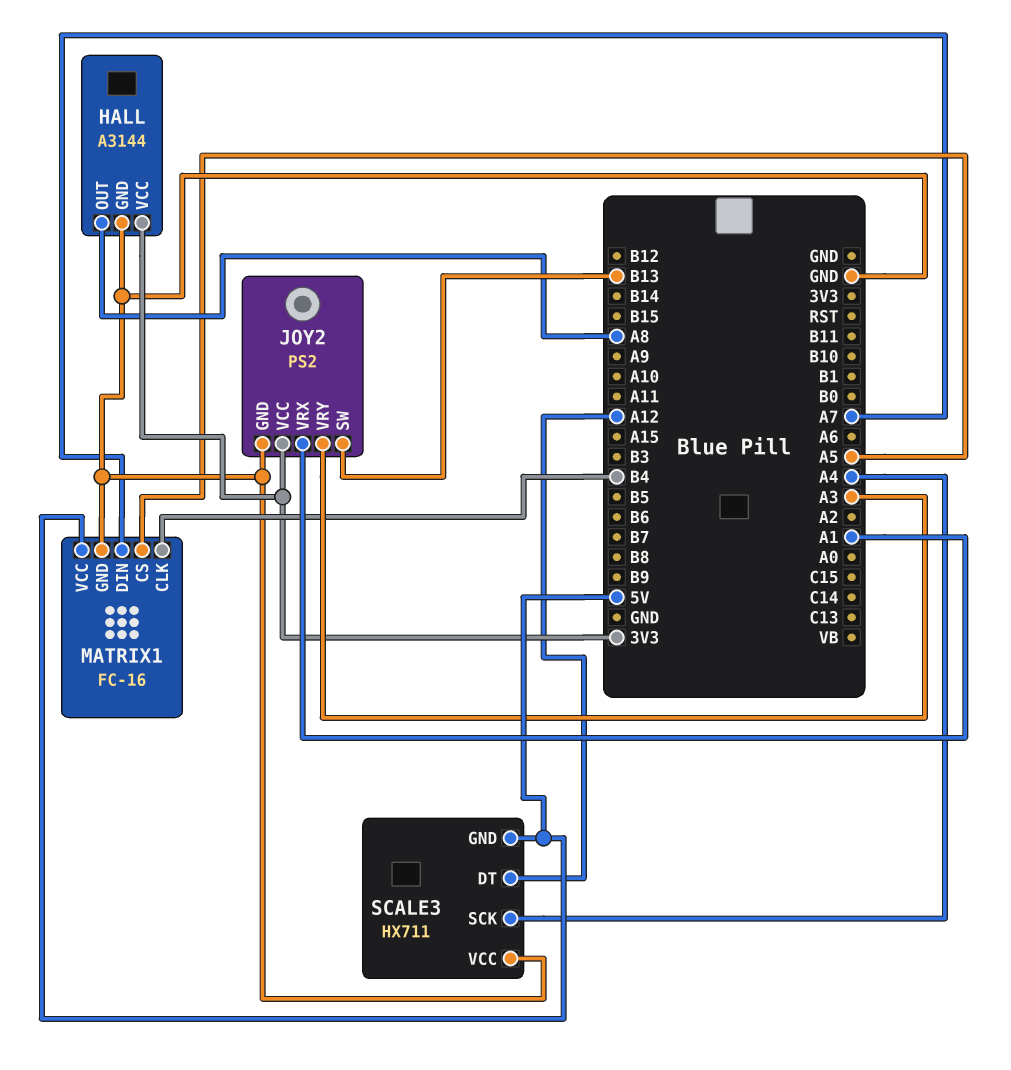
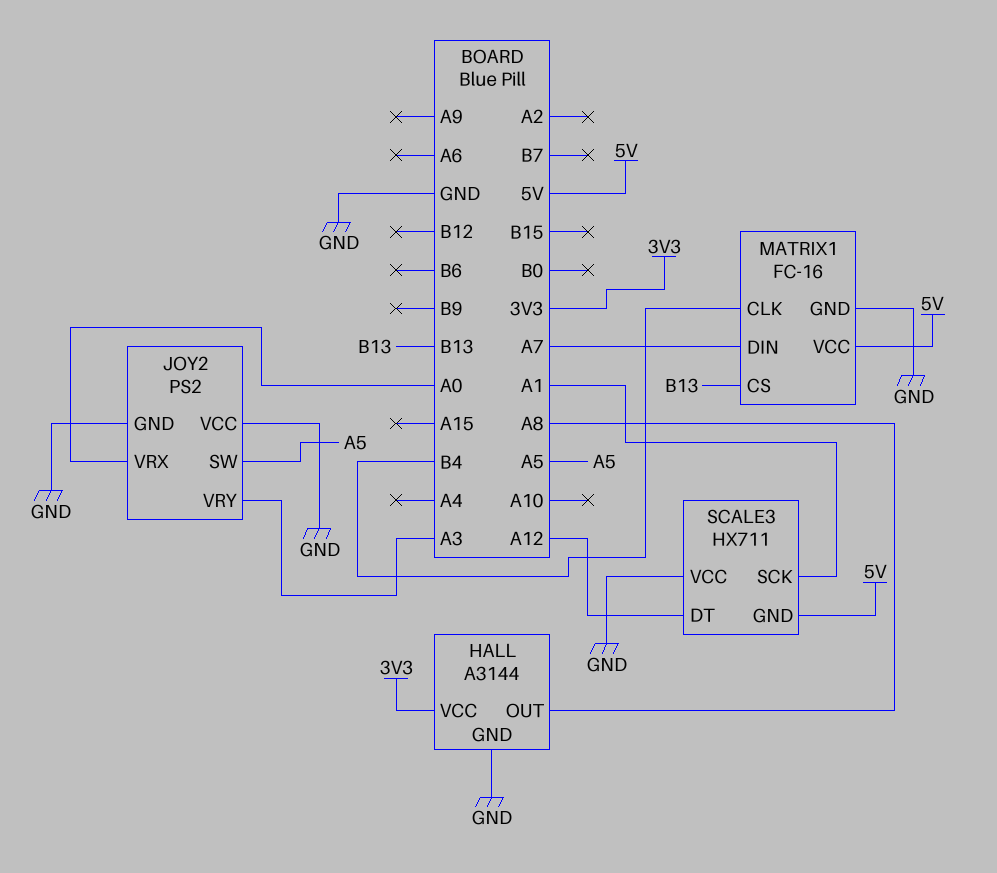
JOY2 pin SW: B13 -> A5
JOY2 pin VCC: 3V3 -> GND
JOY2 pin VRX: A1 -> A0
MATRIX1 pin CS: A5 -> B13
SCALE3 pin SCK: A4 -> A1

